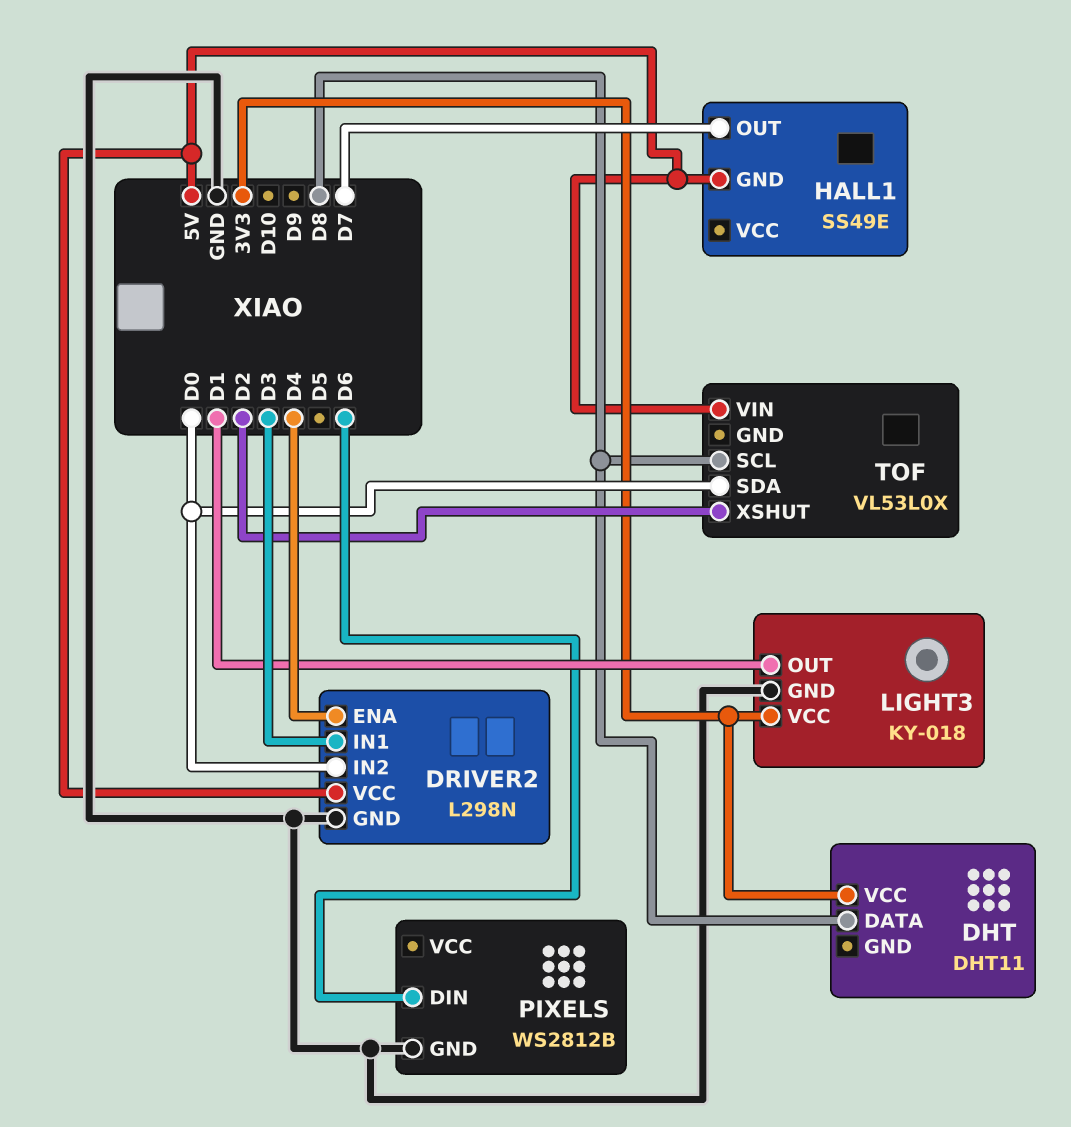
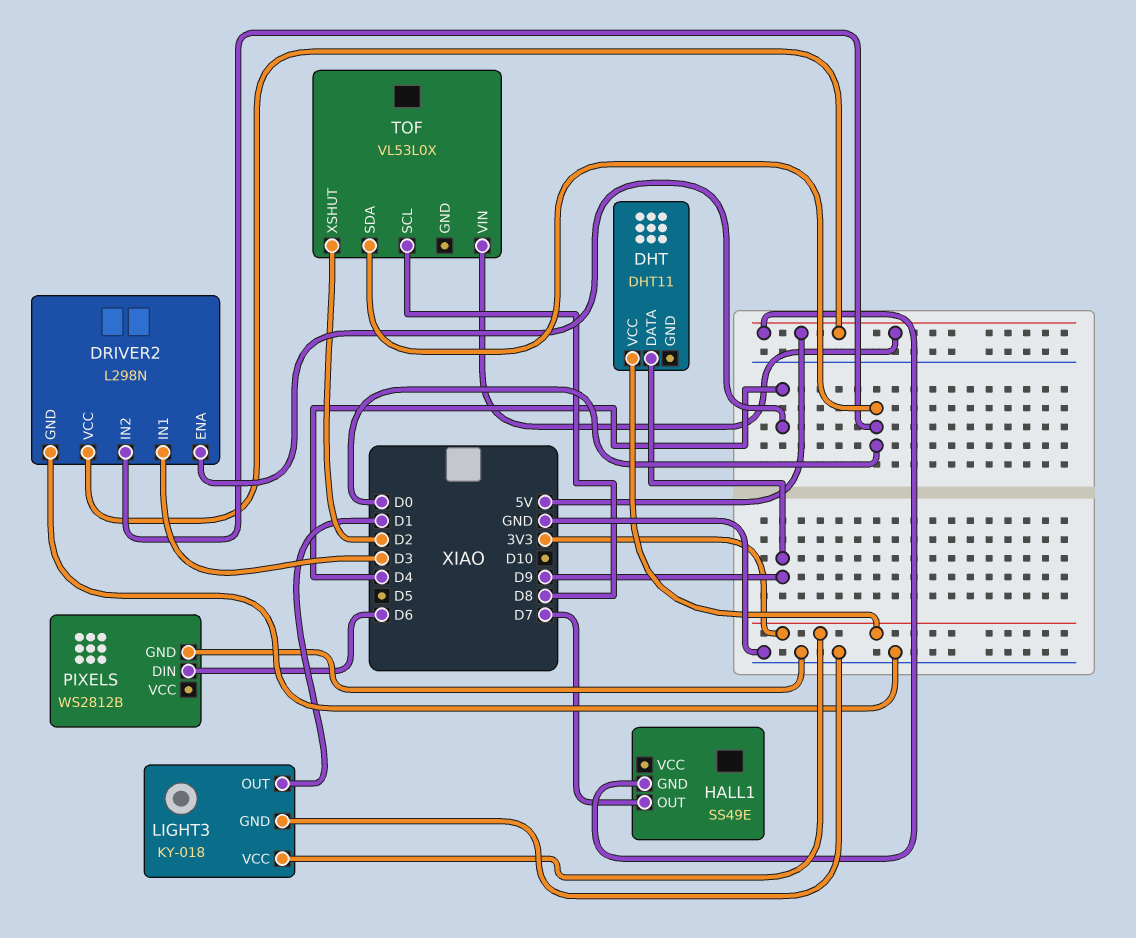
DHT pin DATA: D8 -> D9

